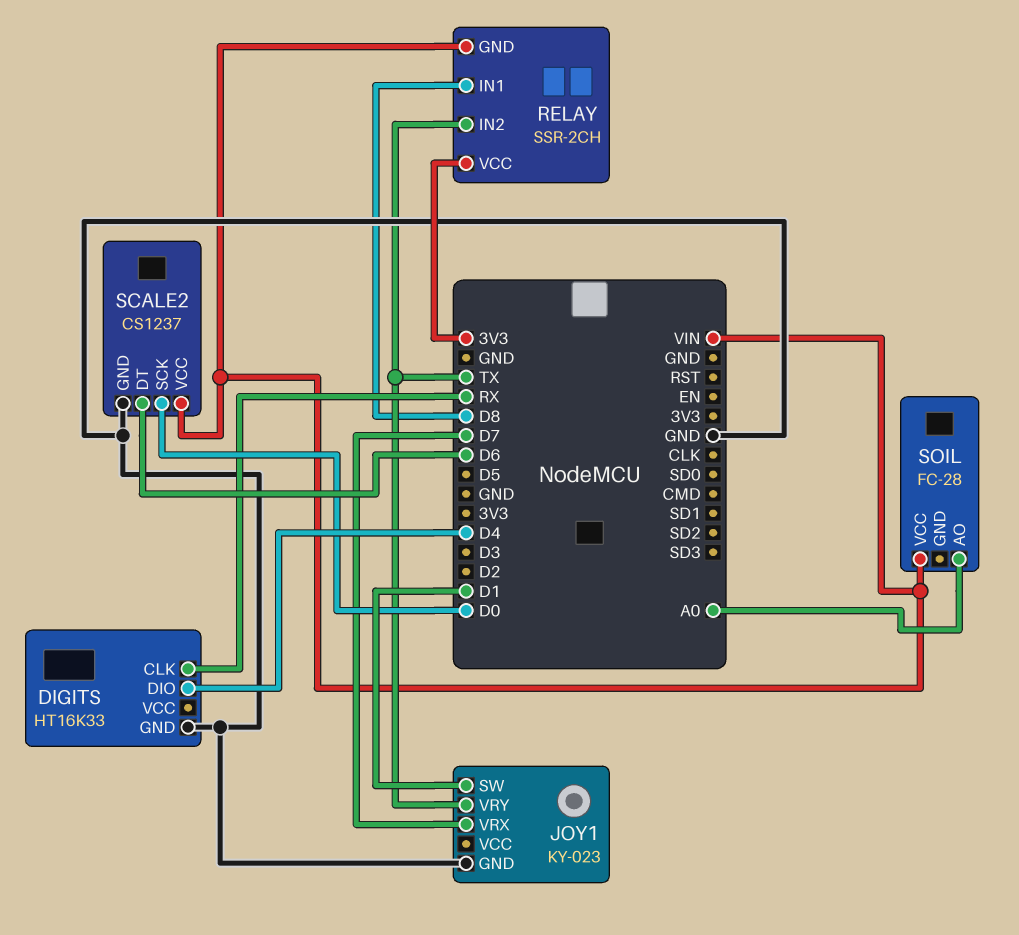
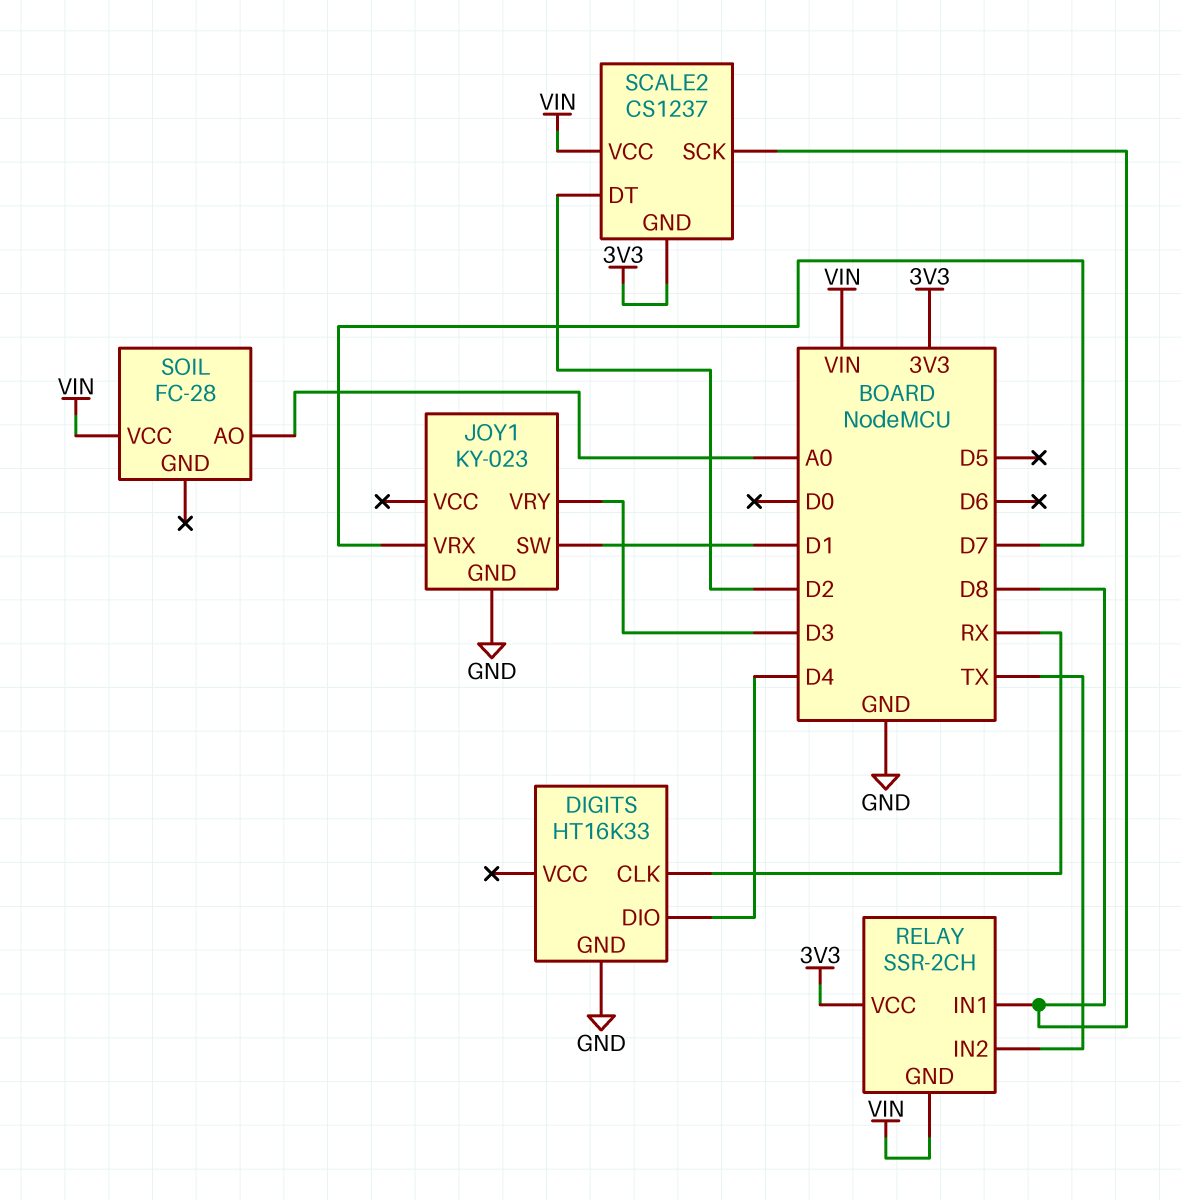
JOY1 pin VRY: TX -> D3
SCALE2 pin DT: D6 -> D2
SCALE2 pin GND: GND -> 3V3
SCALE2 pin SCK: D0 -> D8

